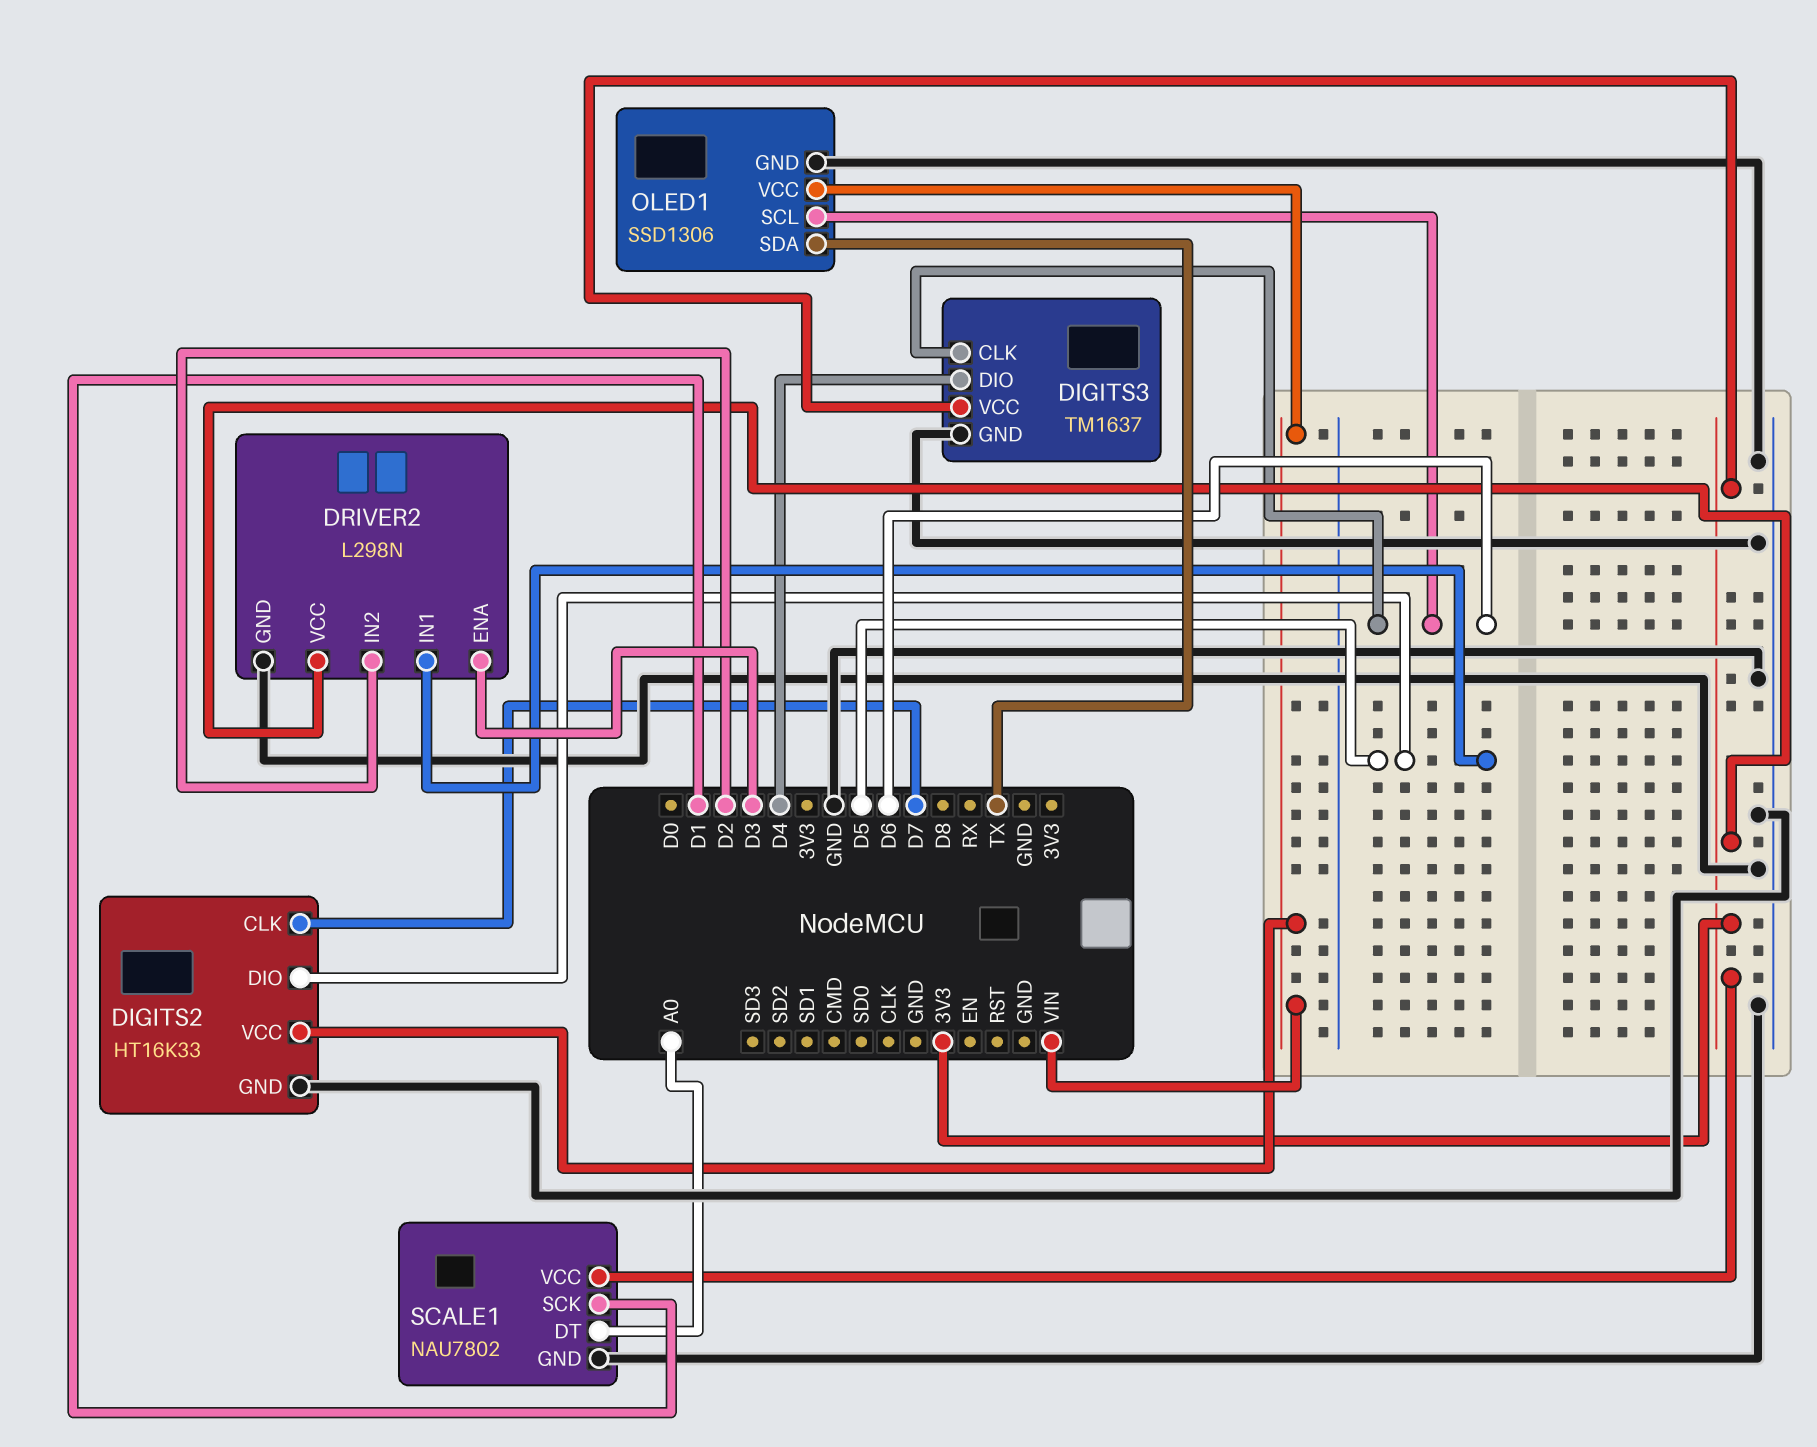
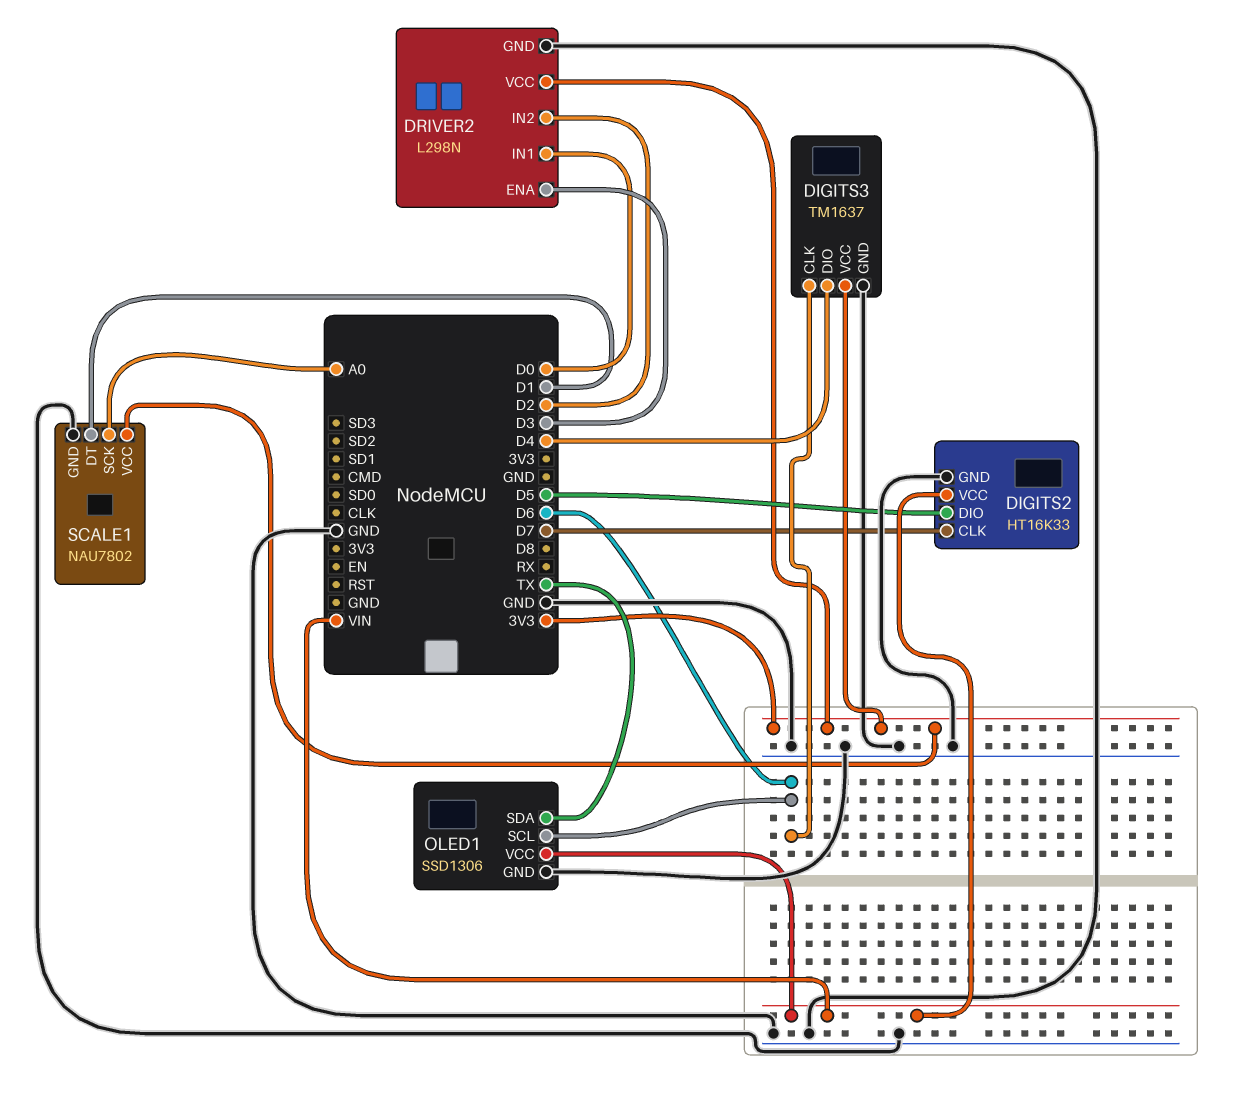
DRIVER2 pin IN1: D5 -> D0
SCALE1 pin DT: A0 -> D1
SCALE1 pin SCK: D1 -> A0

